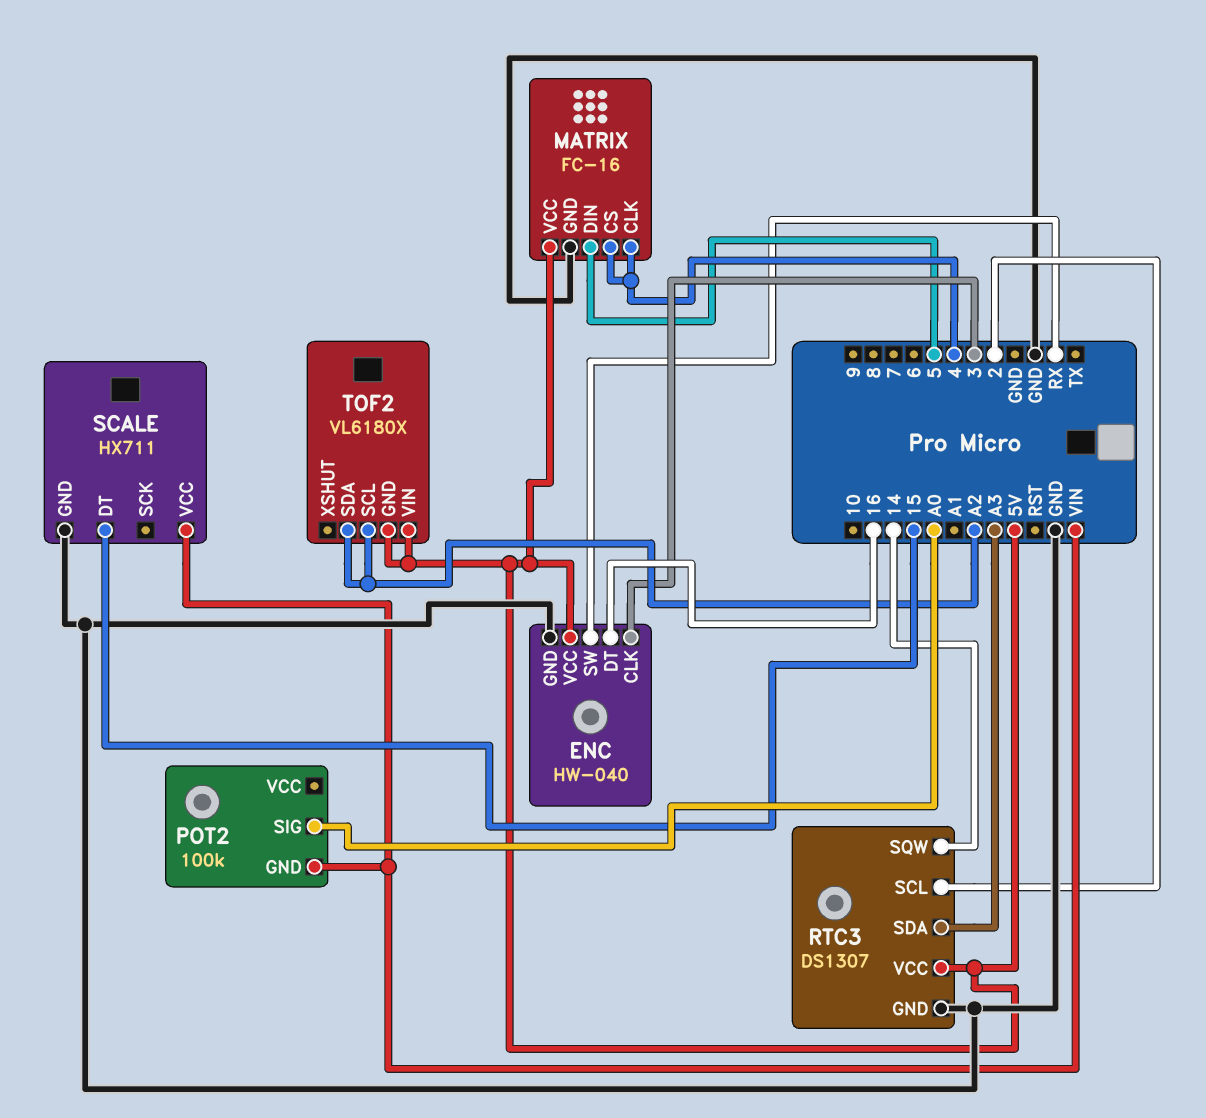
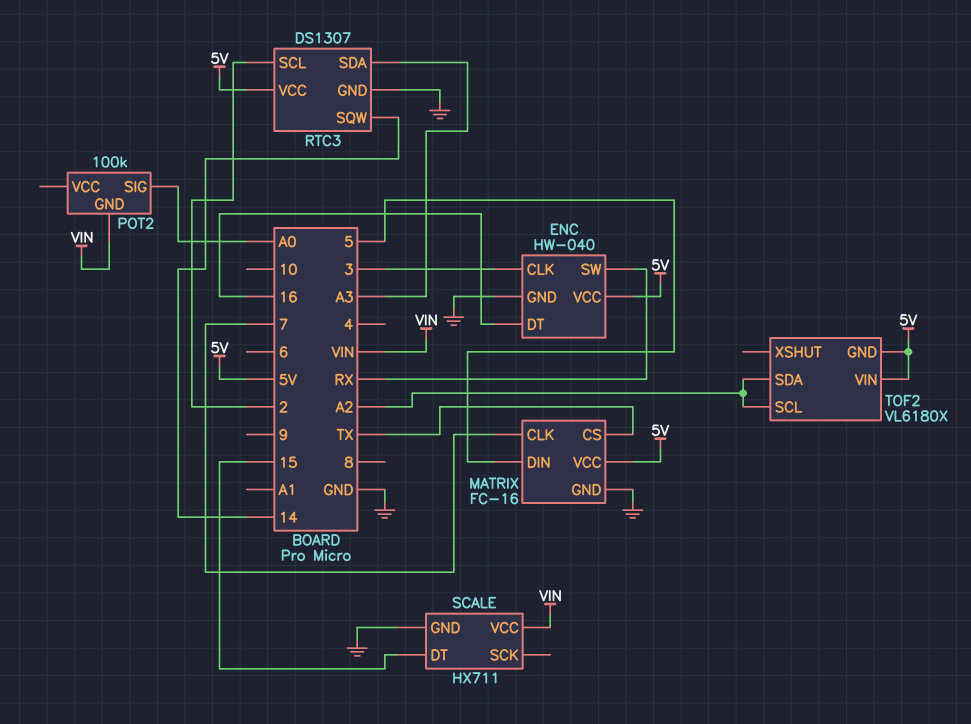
MATRIX pin CLK: 4 -> 7
MATRIX pin CS: 4 -> TX

